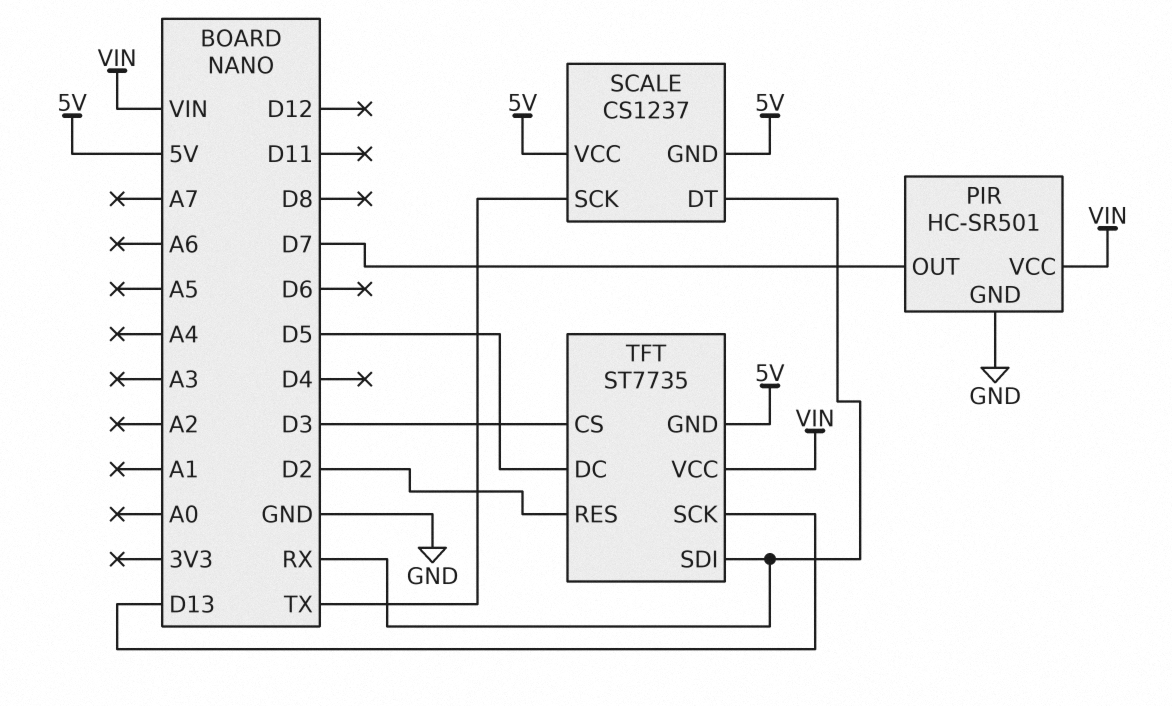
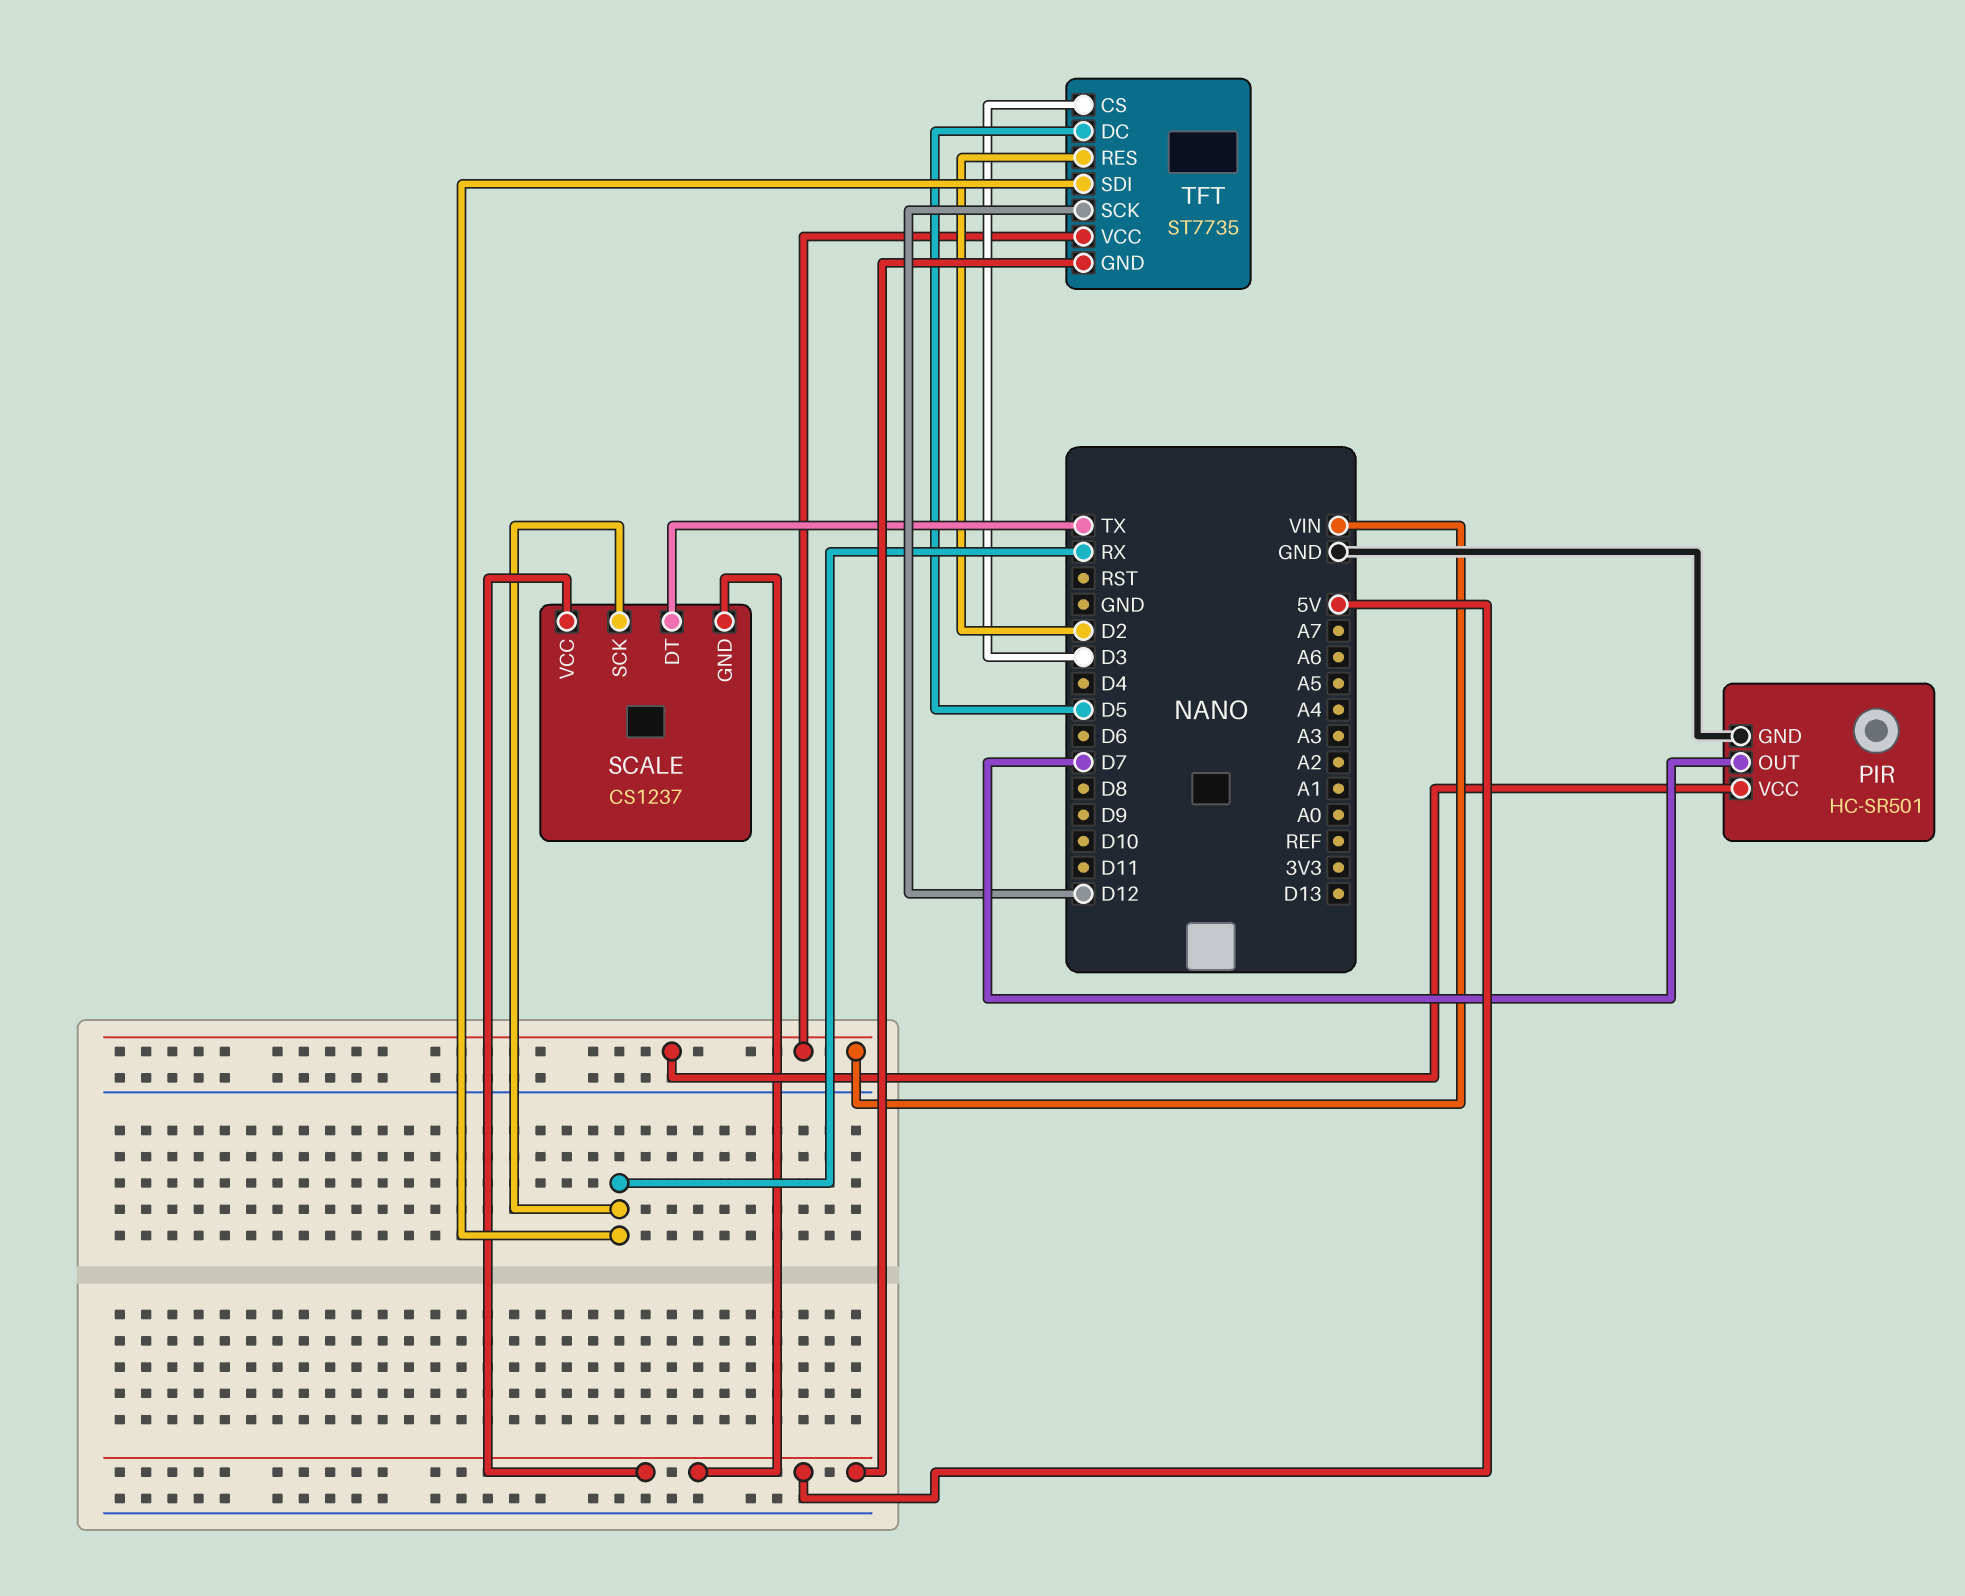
SCALE pin DT: RX -> TX
SCALE pin SCK: TX -> RX
TFT pin SCK: D13 -> D12

